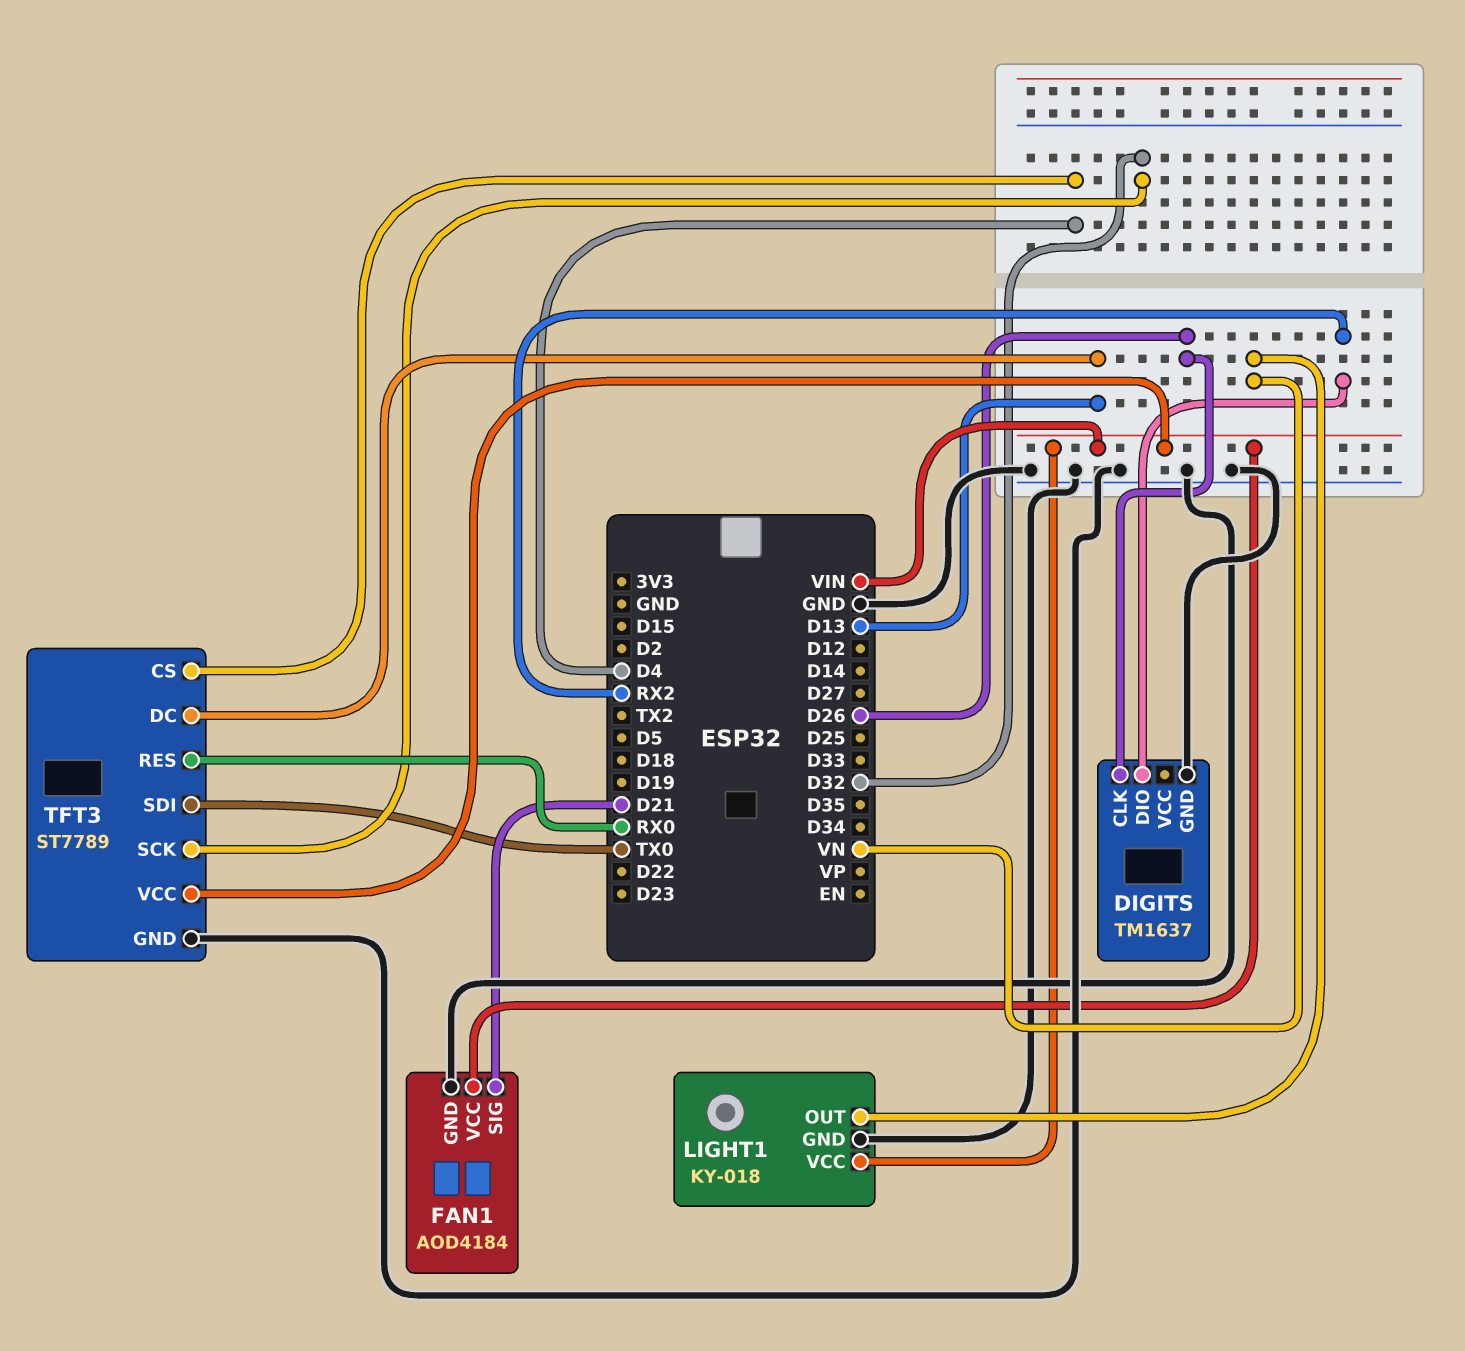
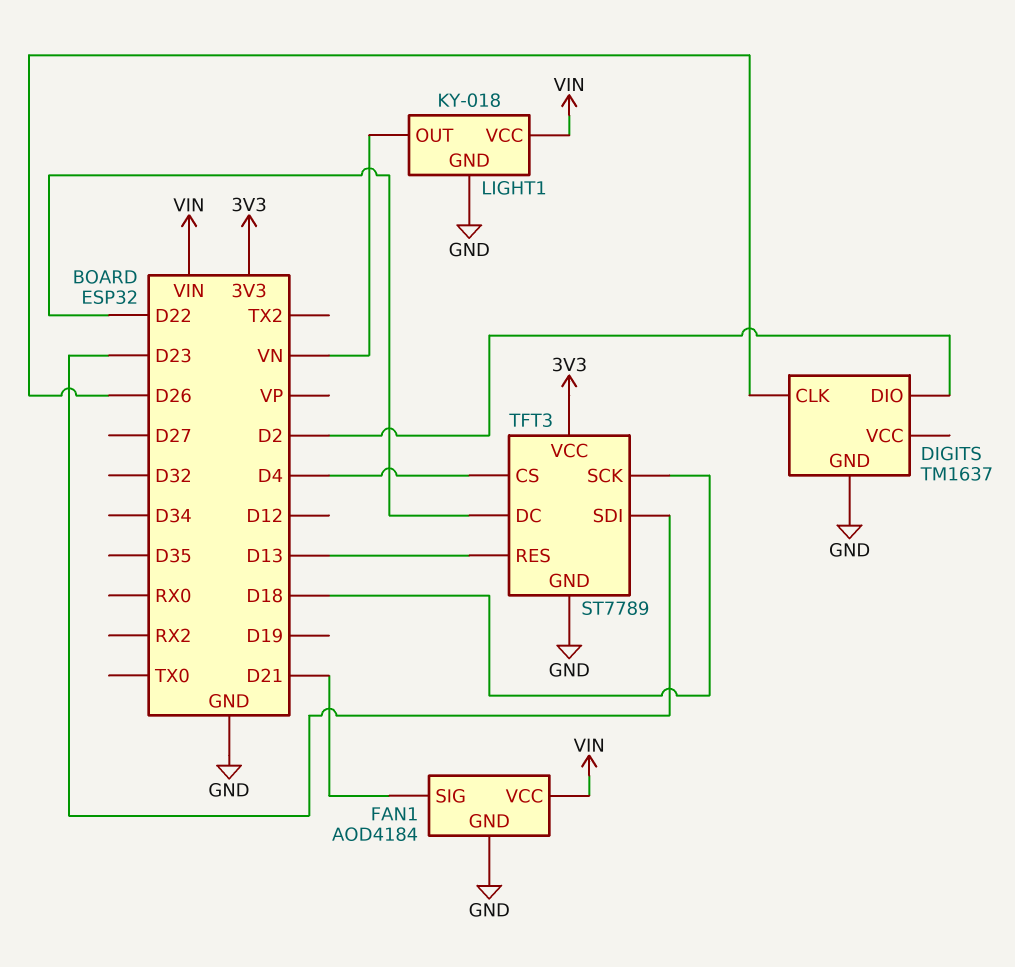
DIGITS pin DIO: RX2 -> D2
TFT3 pin DC: D13 -> D22
TFT3 pin RES: RX0 -> D13
TFT3 pin SCK: D32 -> D18
TFT3 pin SDI: TX0 -> D23
TFT3 pin VCC: VIN -> 3V3

